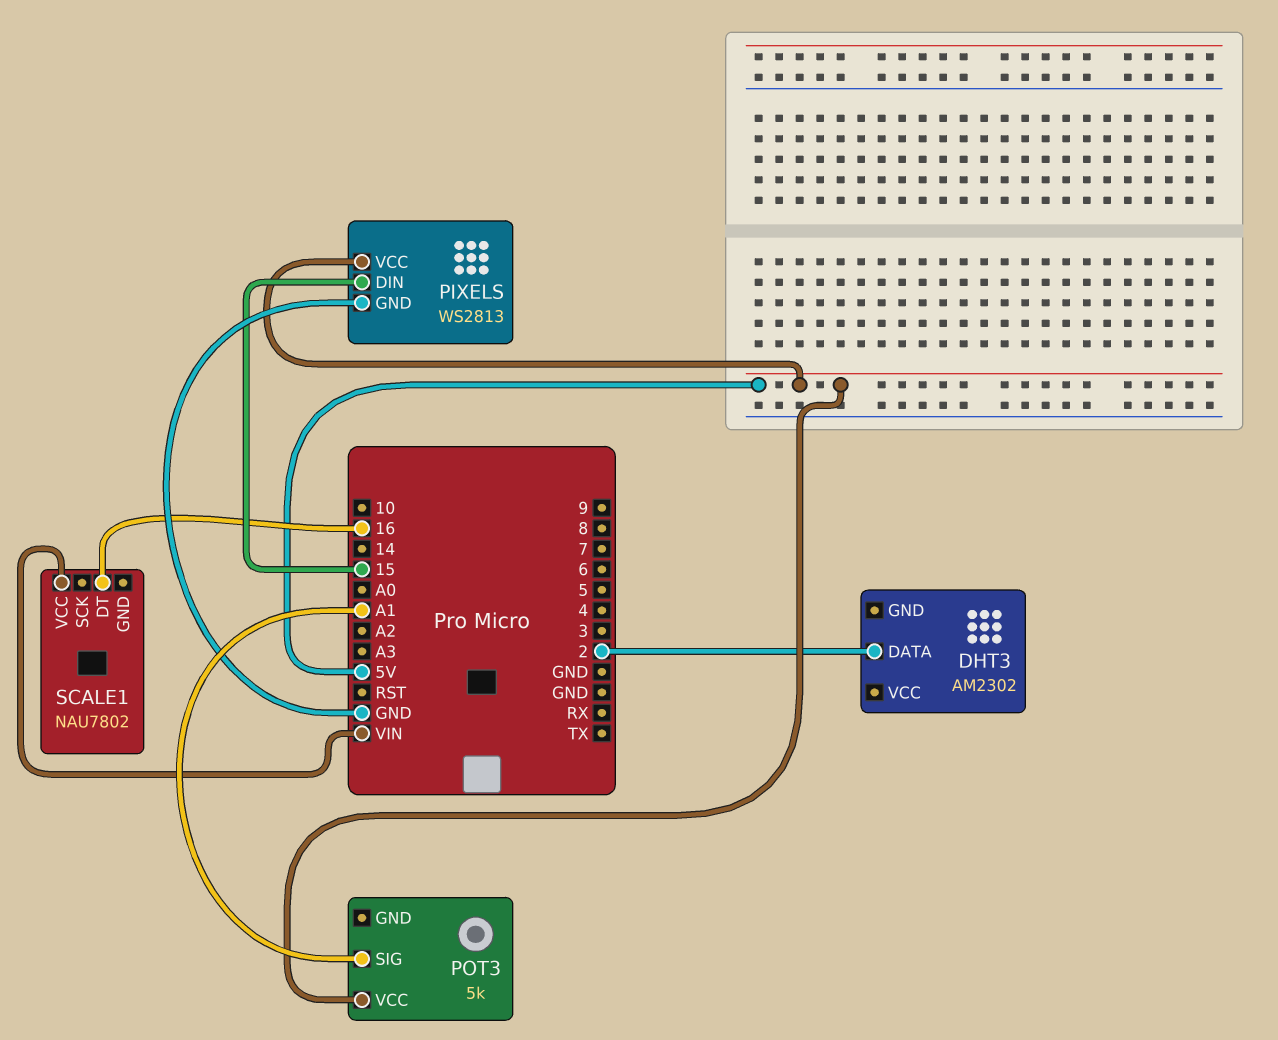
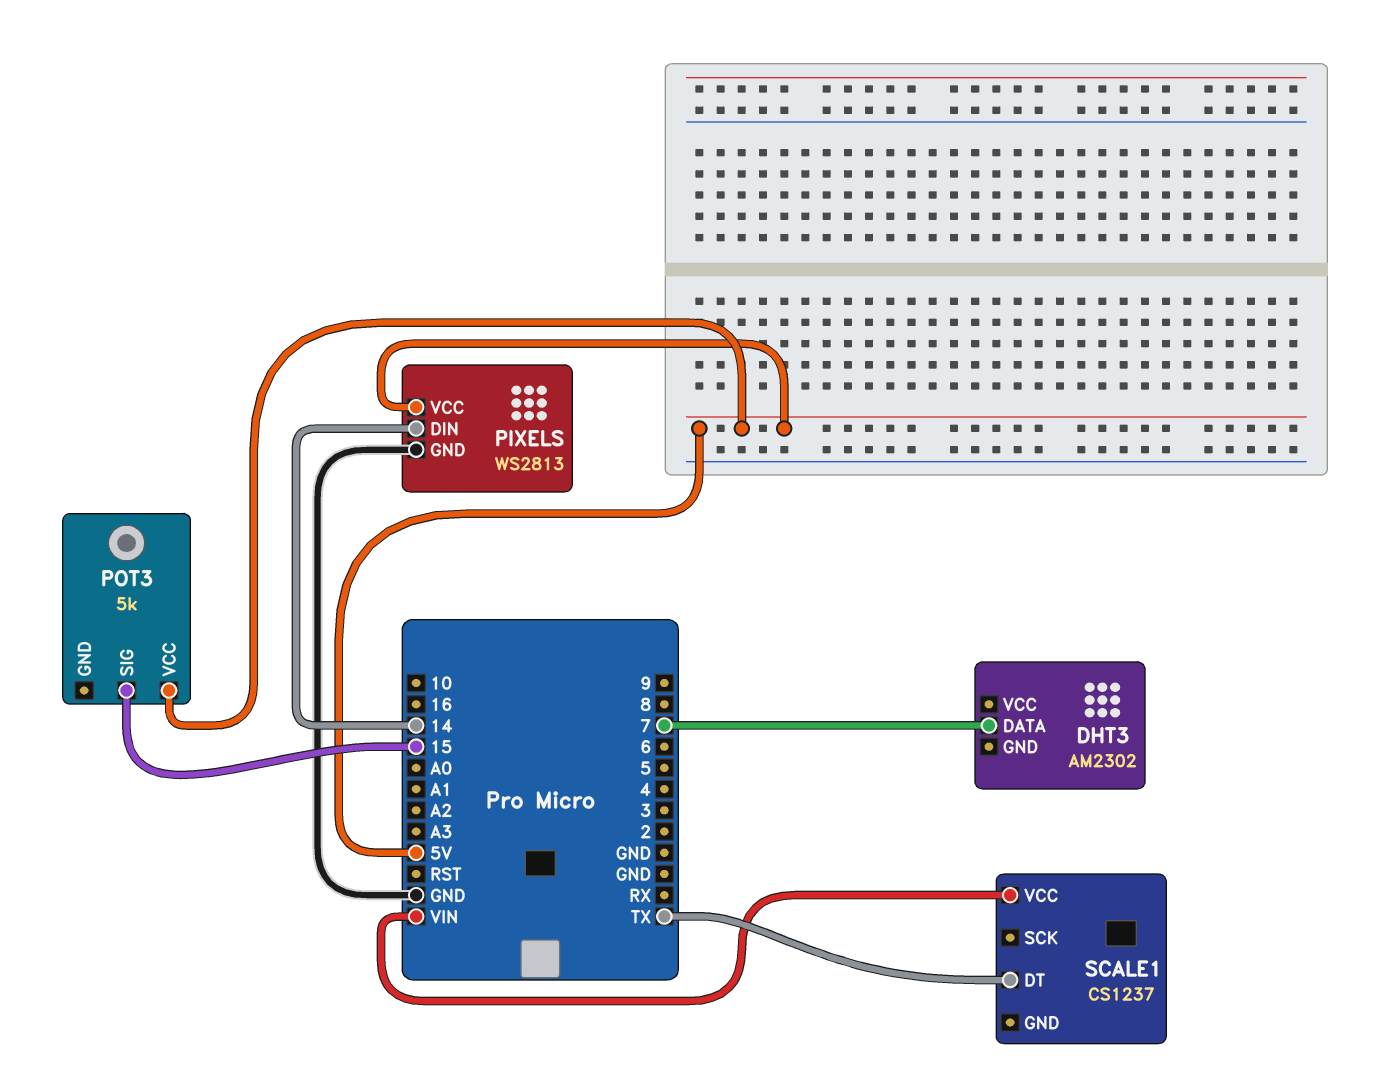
DHT3 pin DATA: 2 -> 7
PIXELS pin DIN: 15 -> 14
POT3 pin SIG: A1 -> 15
SCALE1: NAU7802 -> CS1237
SCALE1 pin DT: 16 -> TX

